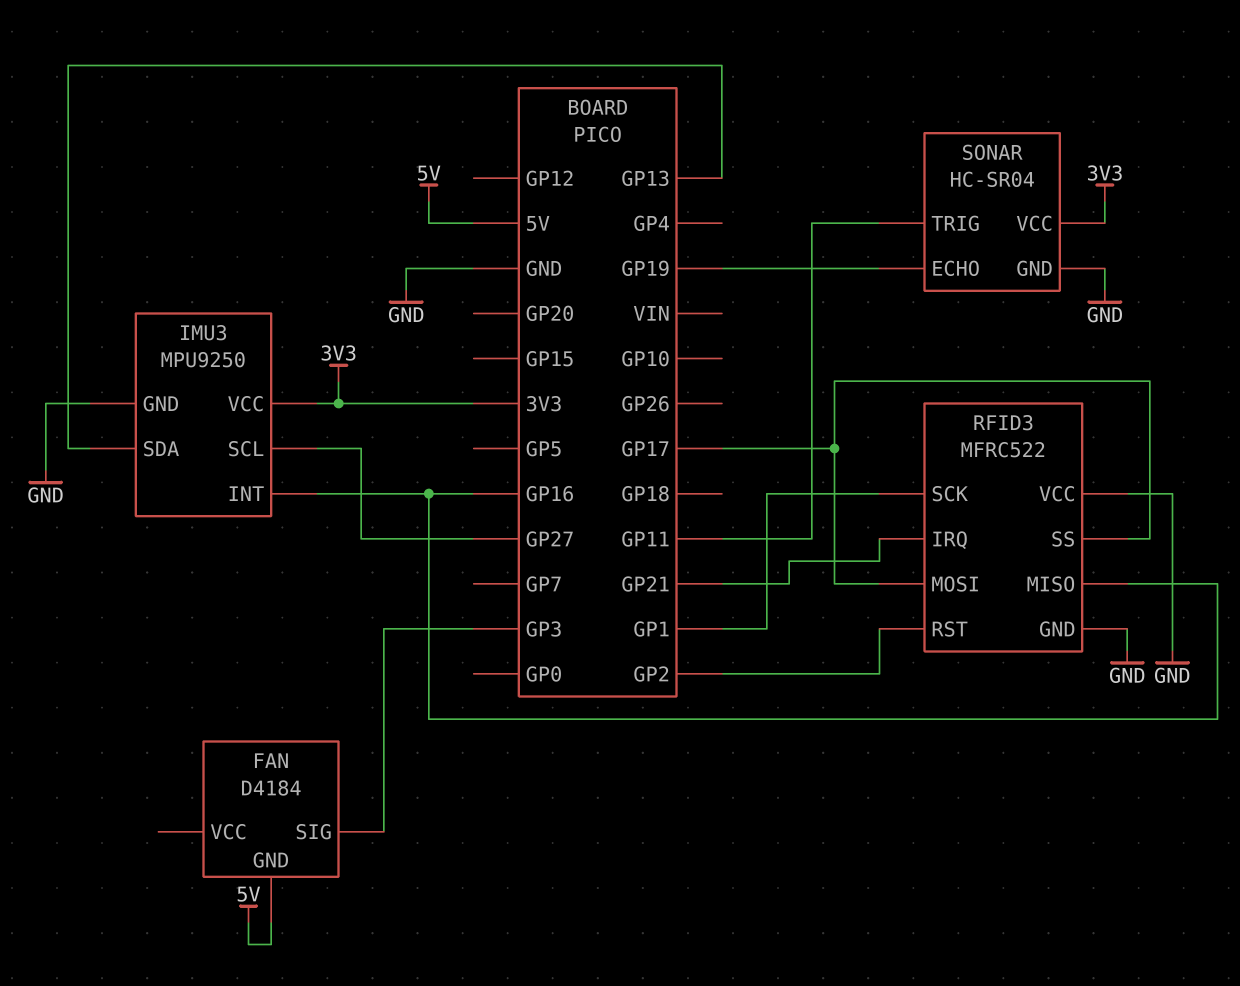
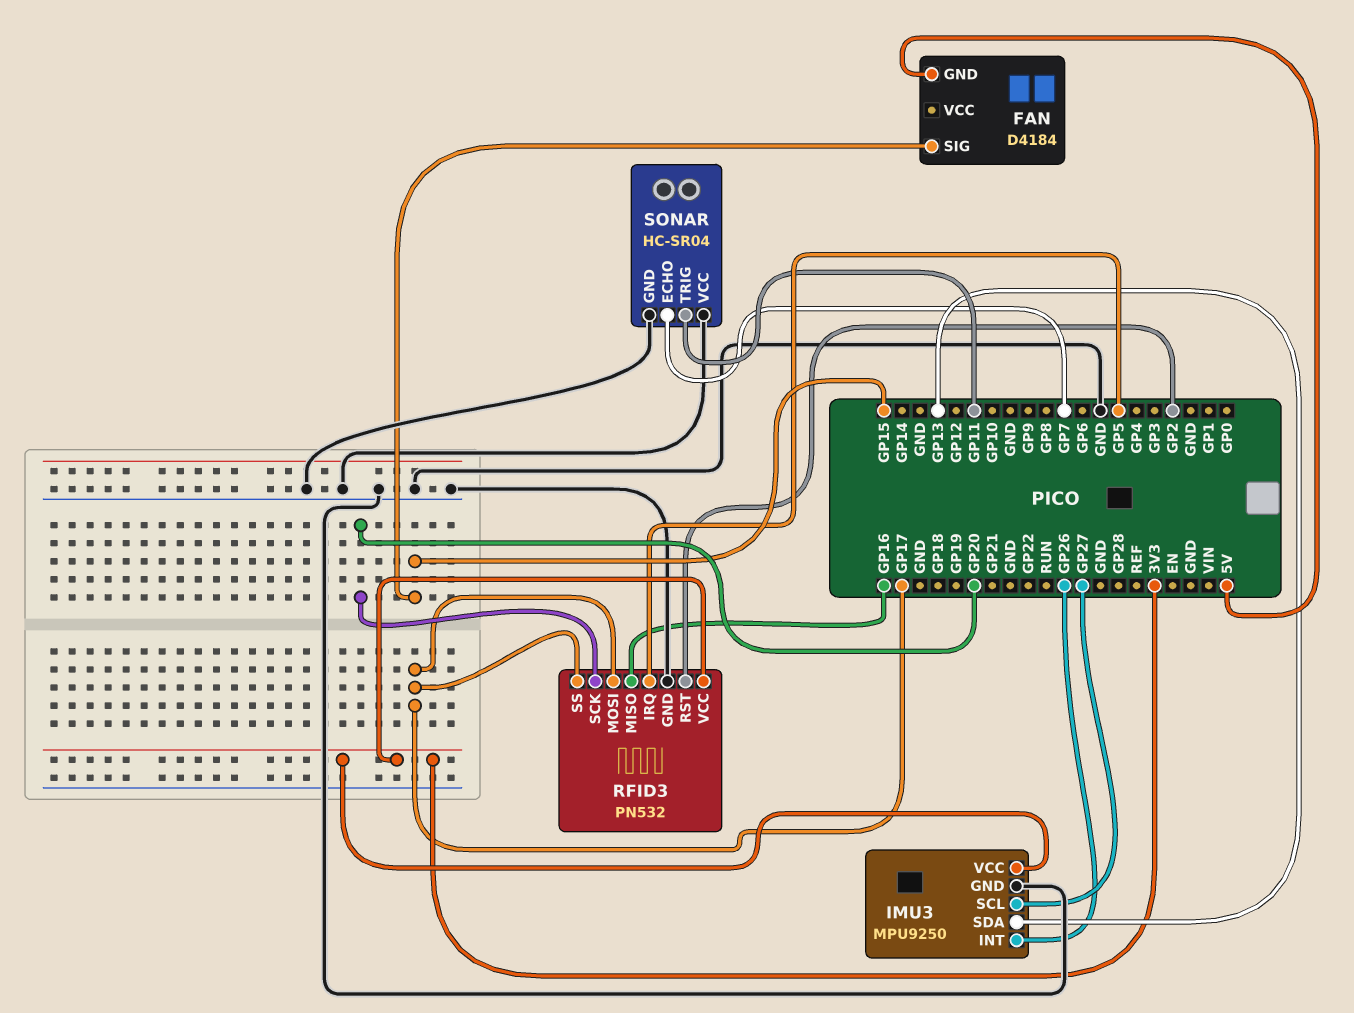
FAN pin SIG: GP3 -> GP15
IMU3 pin INT: GP16 -> GP26
RFID3: MFRC522 -> PN532
RFID3 pin IRQ: GP21 -> GP5
RFID3 pin SCK: GP1 -> GP20
RFID3 pin VCC: GND -> 3V3
SONAR pin ECHO: GP19 -> GP7
SONAR pin VCC: 3V3 -> GND

